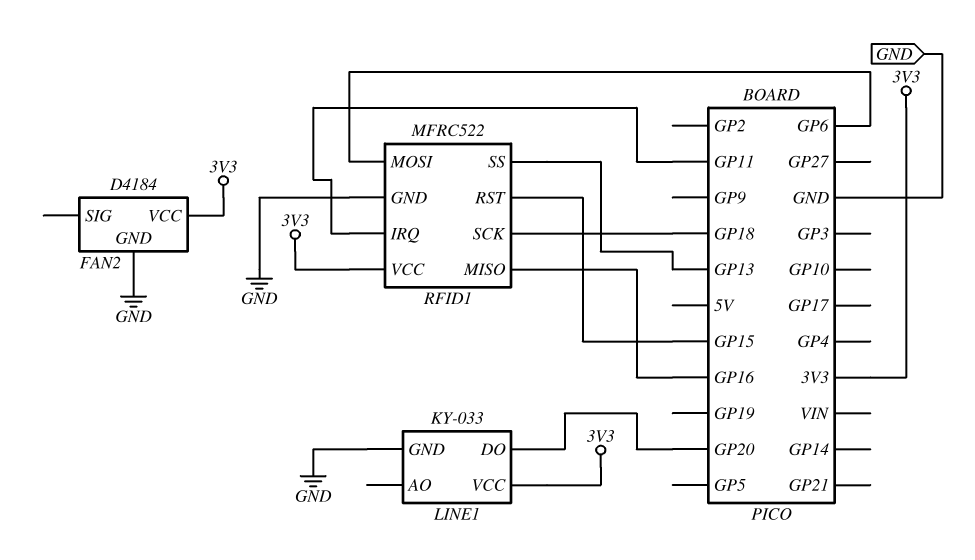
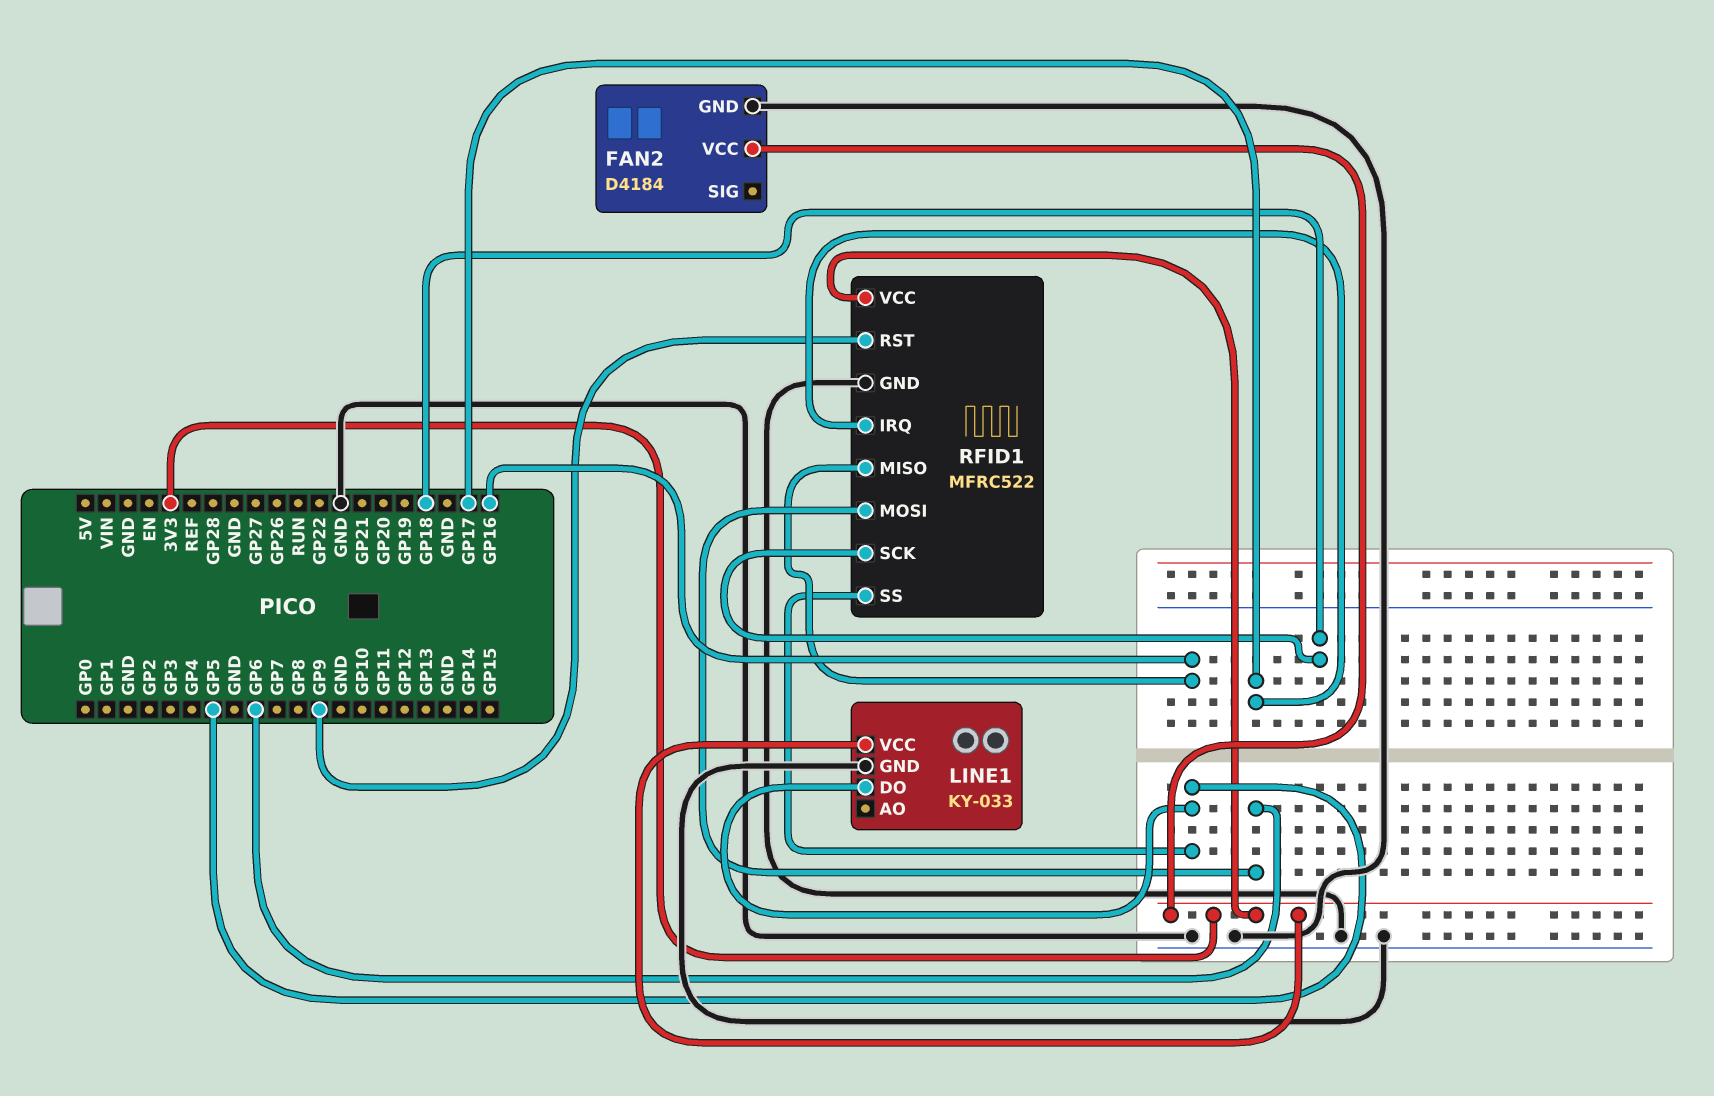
LINE1 pin DO: GP20 -> GP5
RFID1 pin IRQ: GP11 -> GP17
RFID1 pin RST: GP15 -> GP9
RFID1 pin SS: GP13 -> GP5

